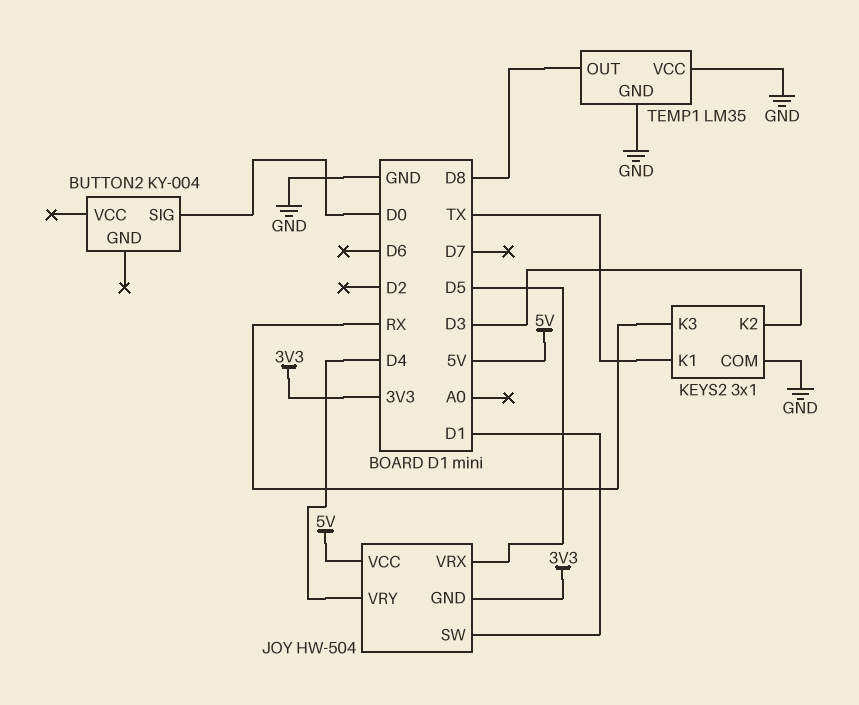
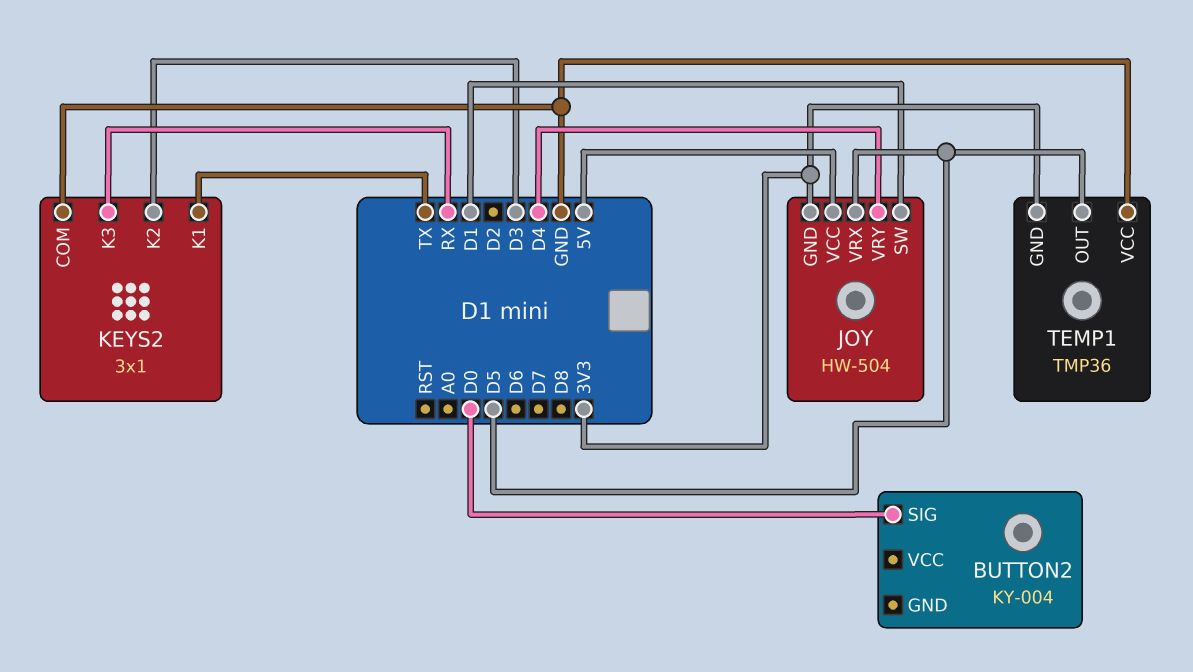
TEMP1: LM35 -> TMP36
TEMP1 pin GND: GND -> 3V3
TEMP1 pin OUT: D8 -> D5

